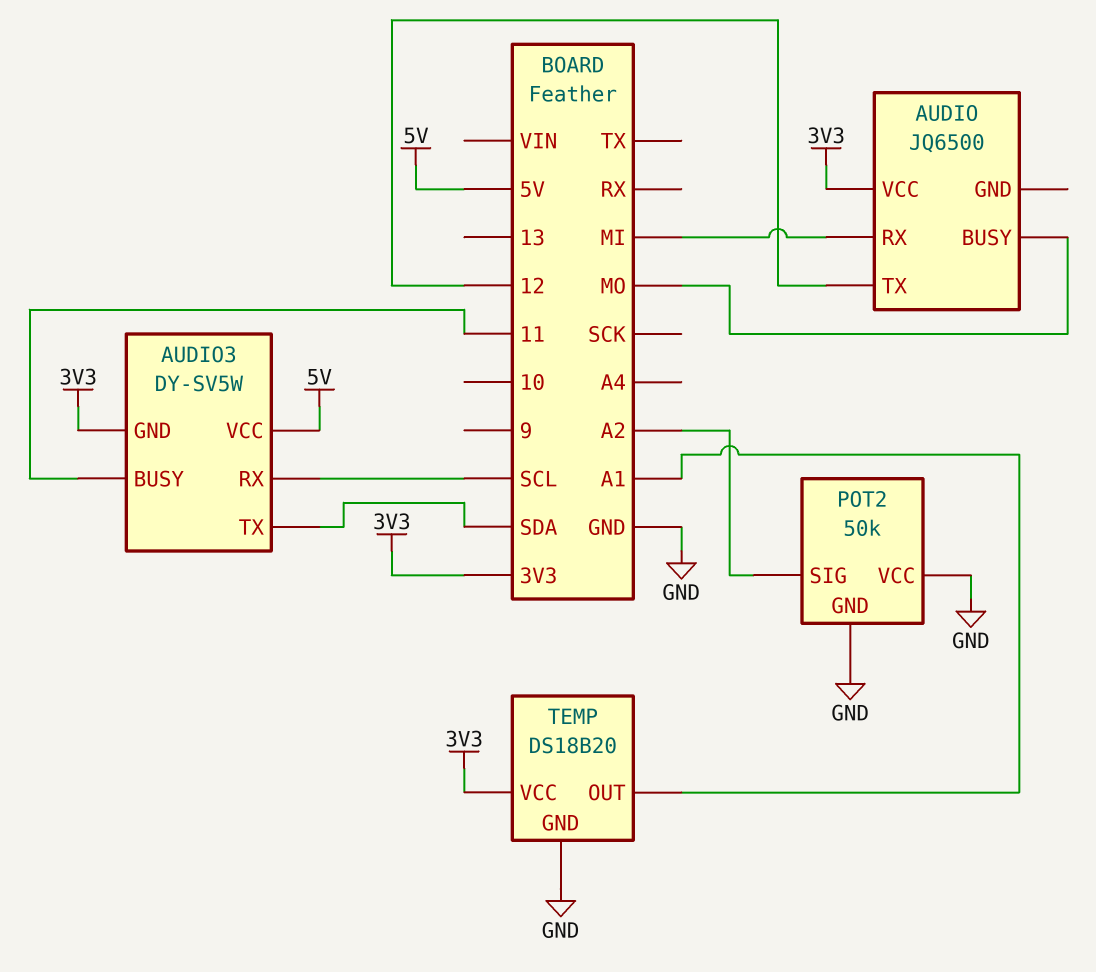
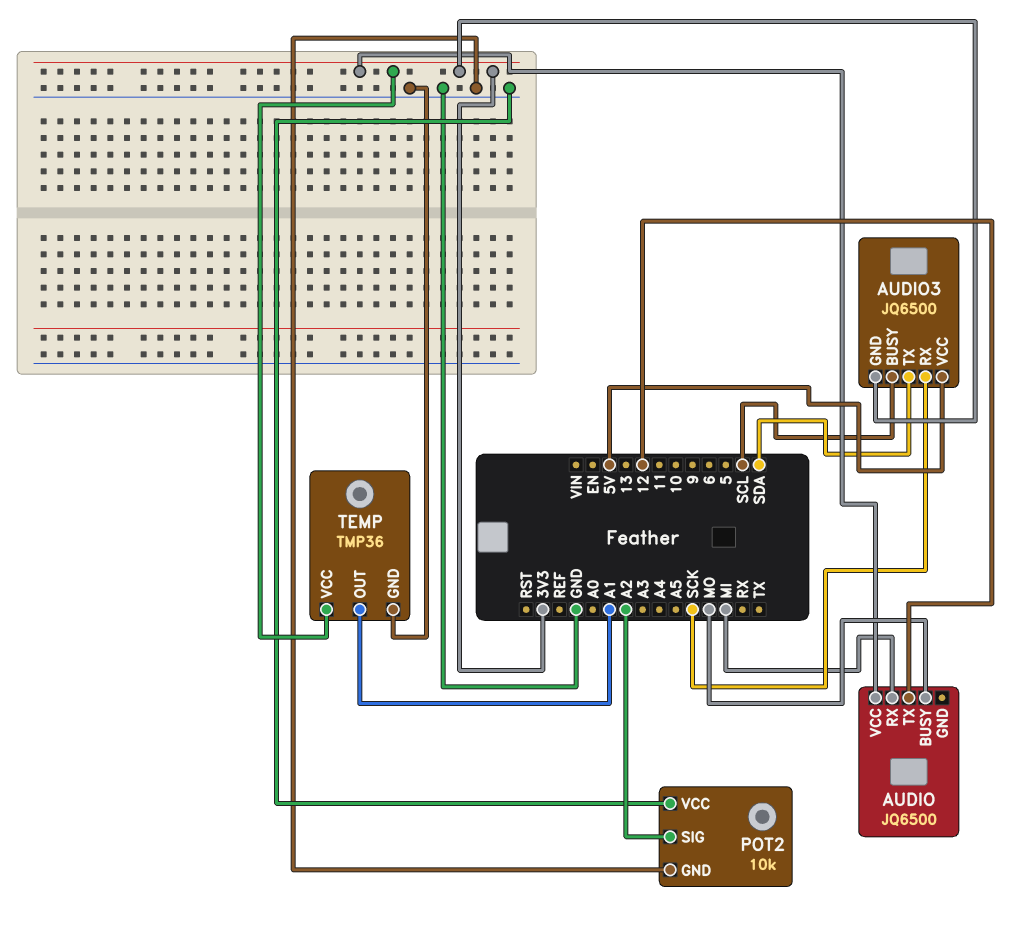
AUDIO3: DY-SV5W -> JQ6500
AUDIO3 pin BUSY: 11 -> SCL
AUDIO3 pin RX: SCL -> SCK
POT2: 50k -> 10k
TEMP: DS18B20 -> TMP36

